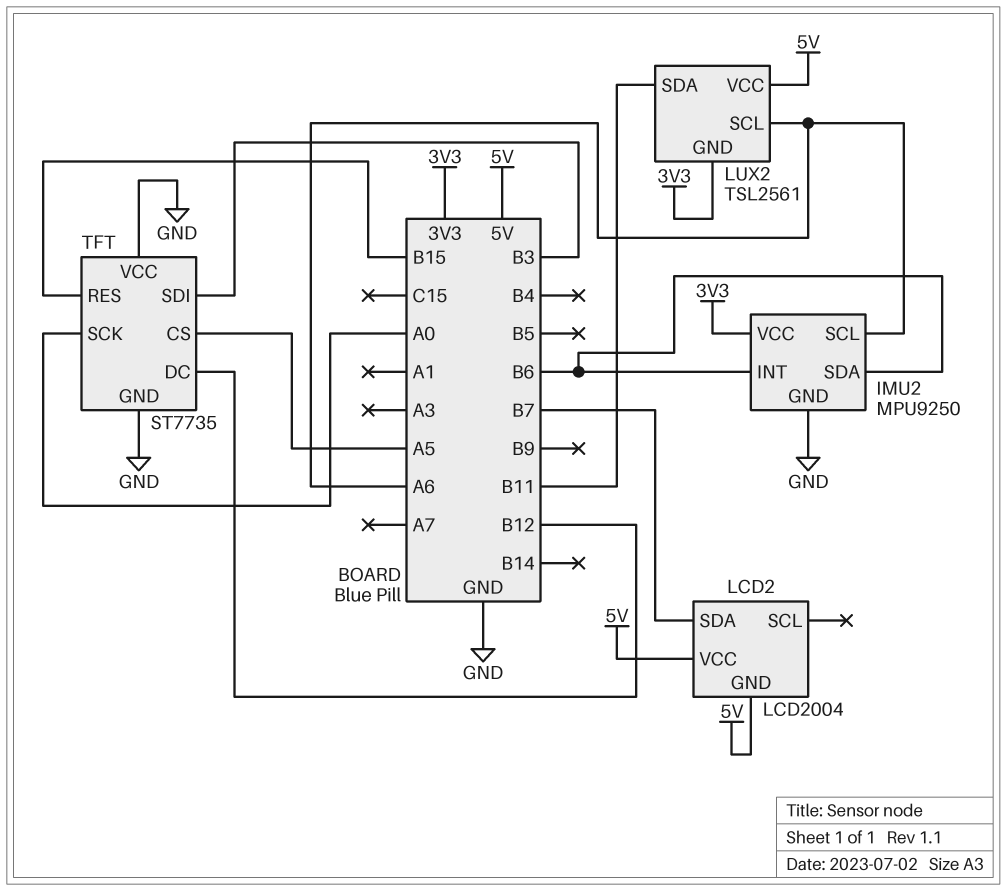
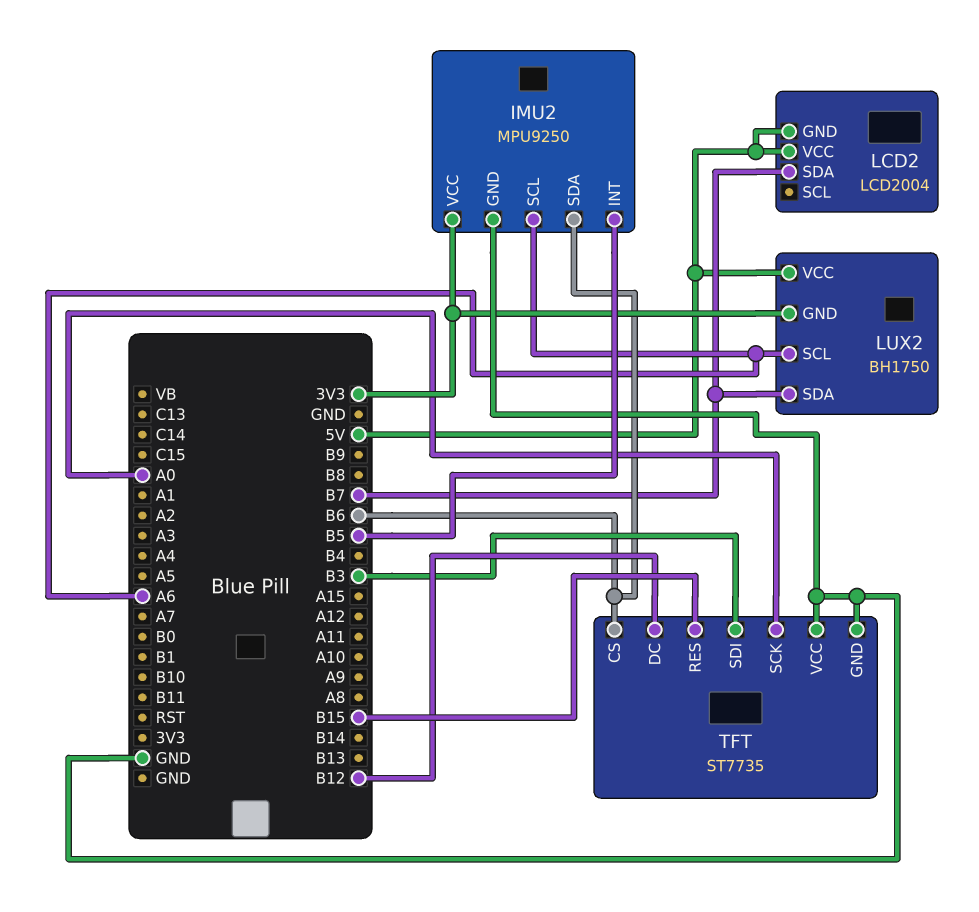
IMU2 pin INT: B6 -> B5
LUX2: TSL2561 -> BH1750
LUX2 pin SDA: B11 -> B7
TFT pin CS: A5 -> B6

